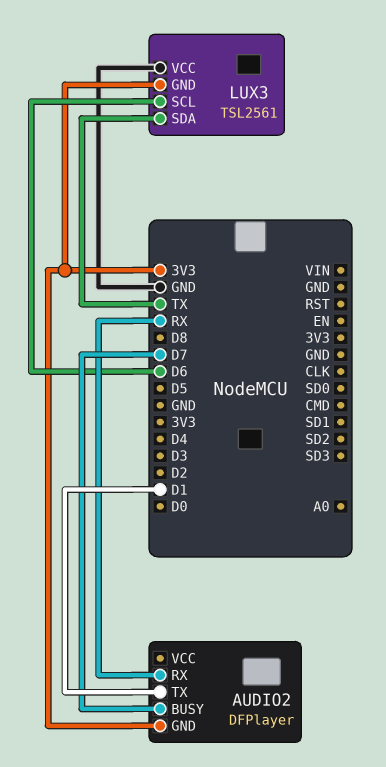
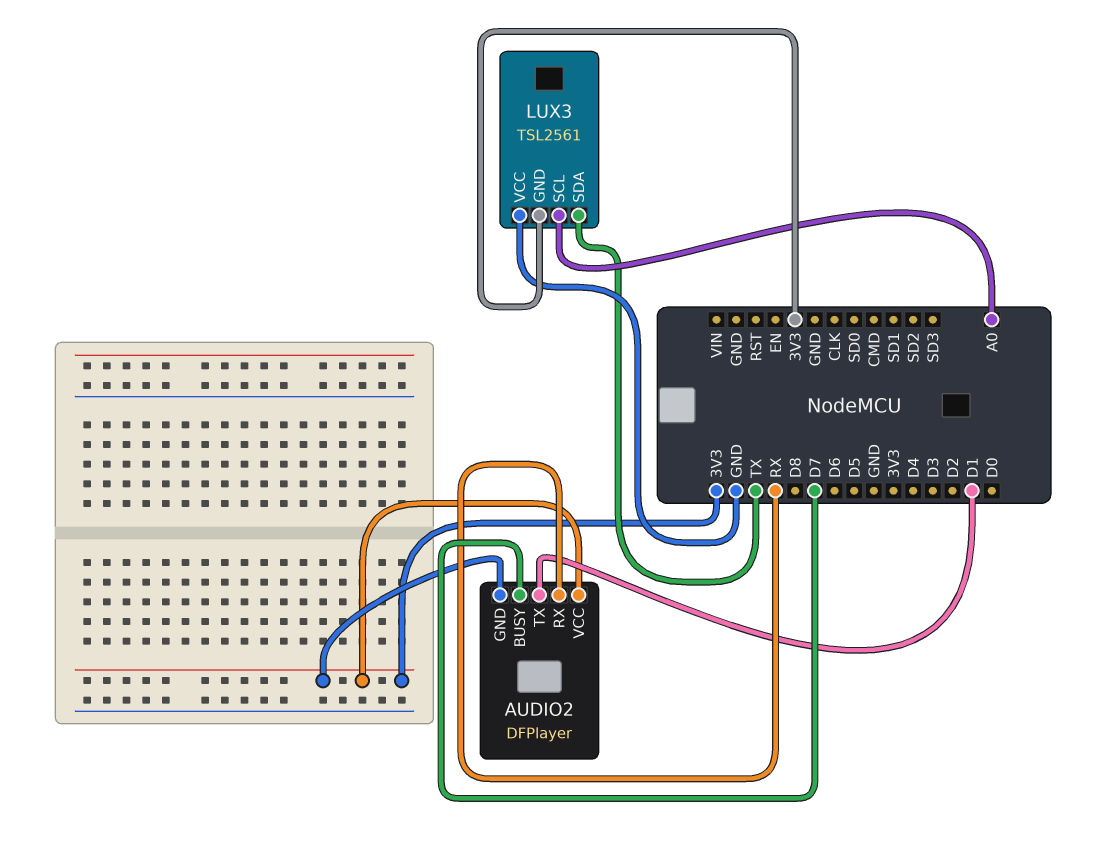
AUDIO2 pin VCC: none -> 3V3
LUX3 pin SCL: D6 -> A0

